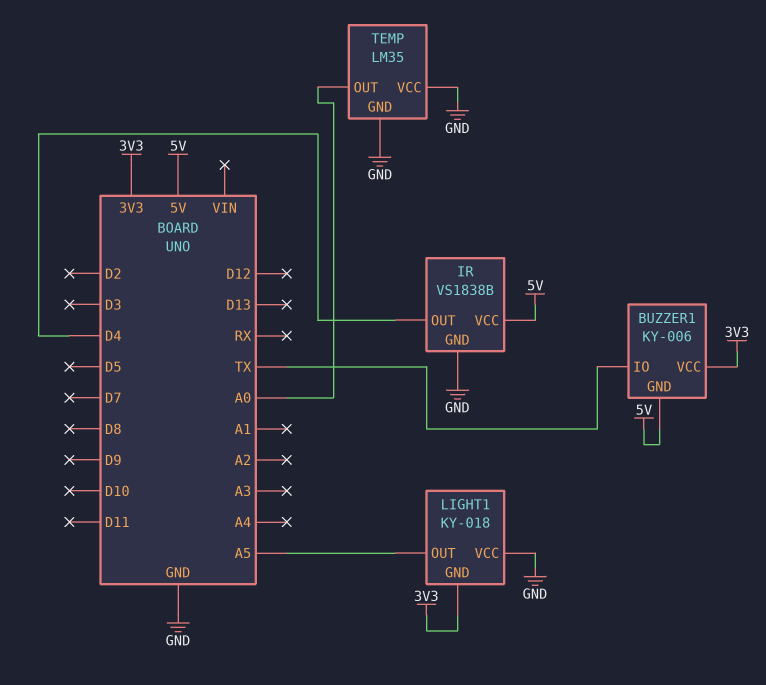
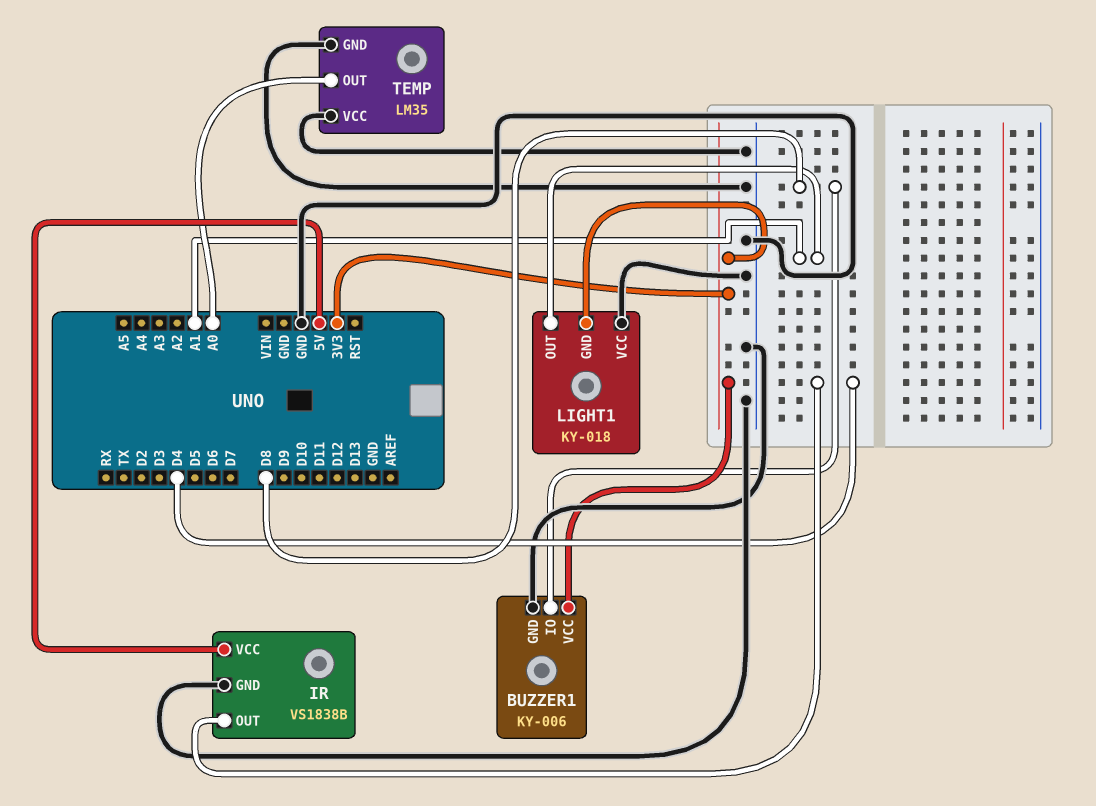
BUZZER1 pin GND: 5V -> GND
BUZZER1 pin IO: TX -> D8
LIGHT1 pin OUT: A5 -> A1

